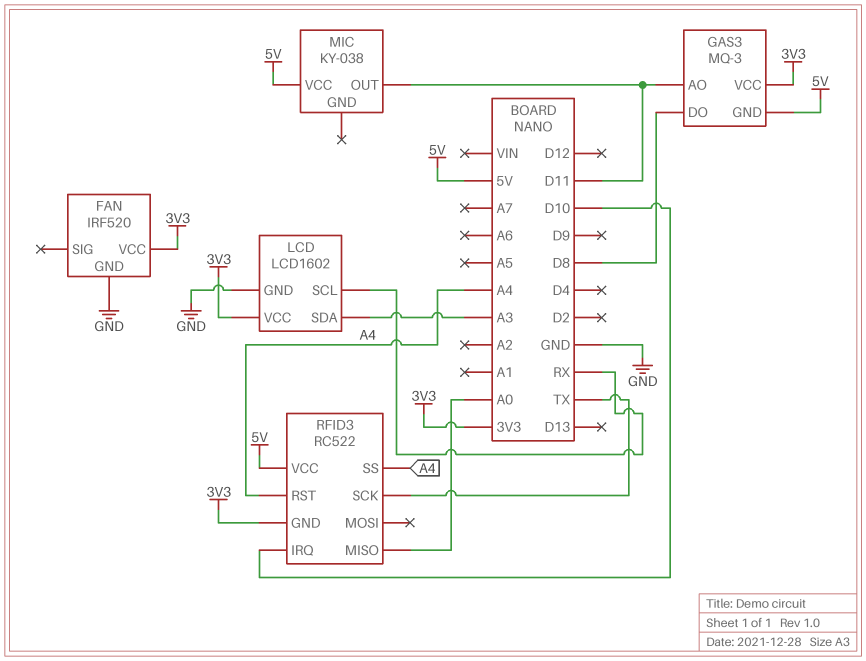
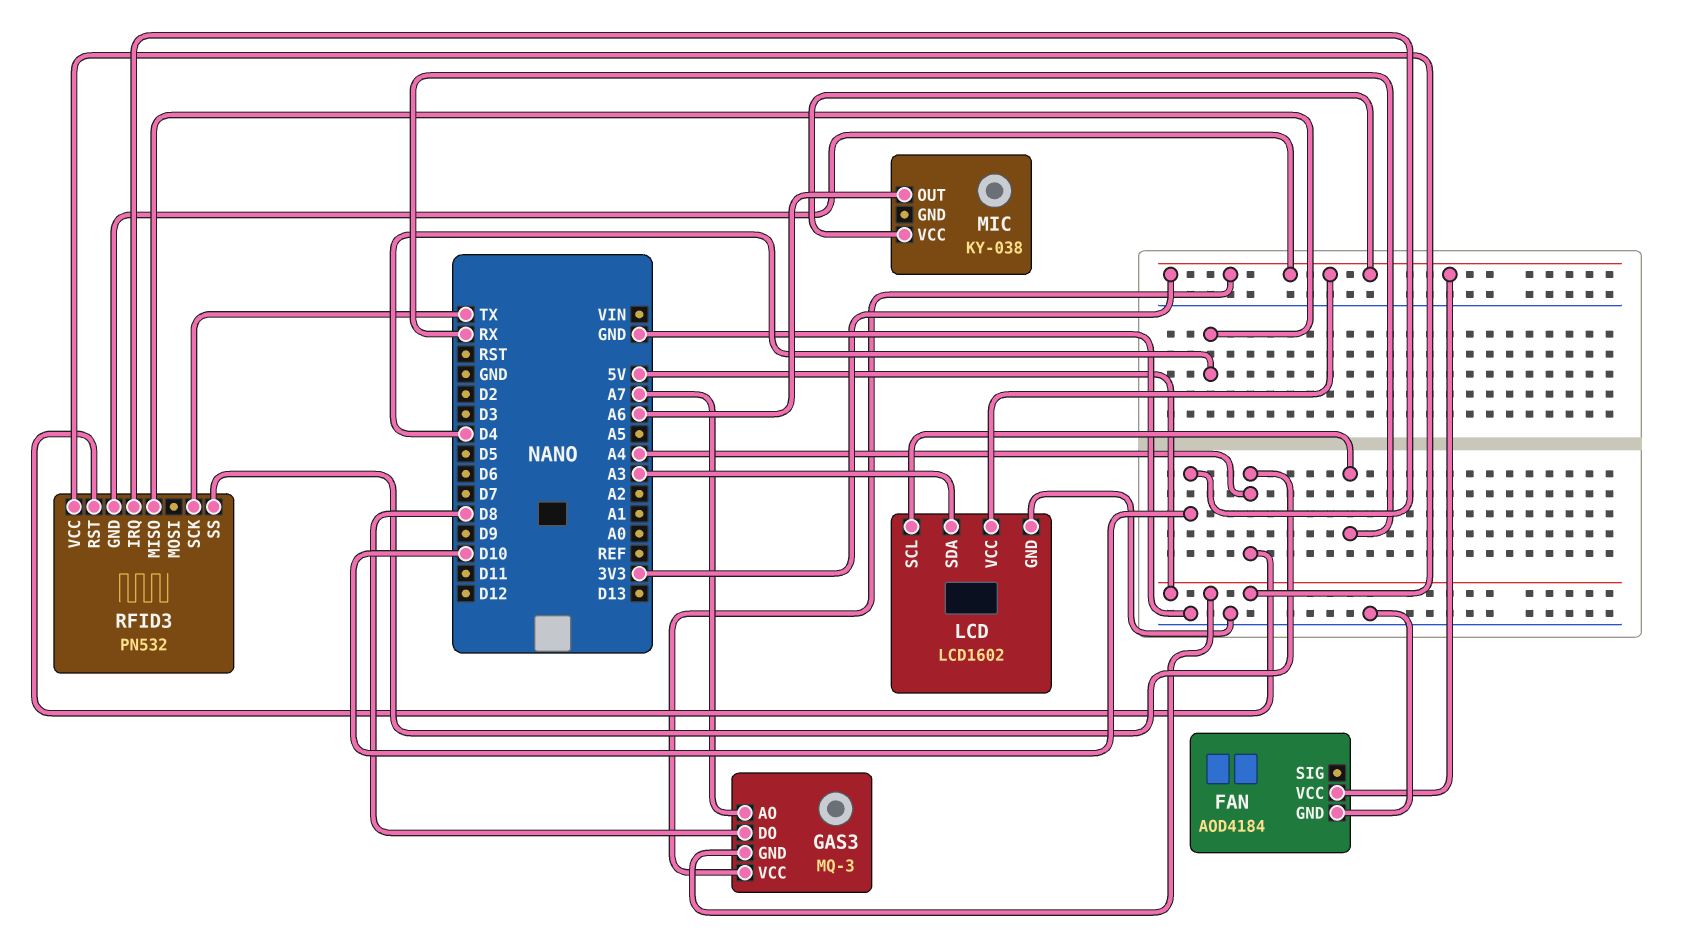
FAN: IRF520 -> AOD4184
GAS3 pin AO: D11 -> A7
MIC pin OUT: D11 -> A6
MIC pin VCC: 5V -> 3V3
RFID3: RC522 -> PN532
RFID3 pin MISO: A0 -> D4

